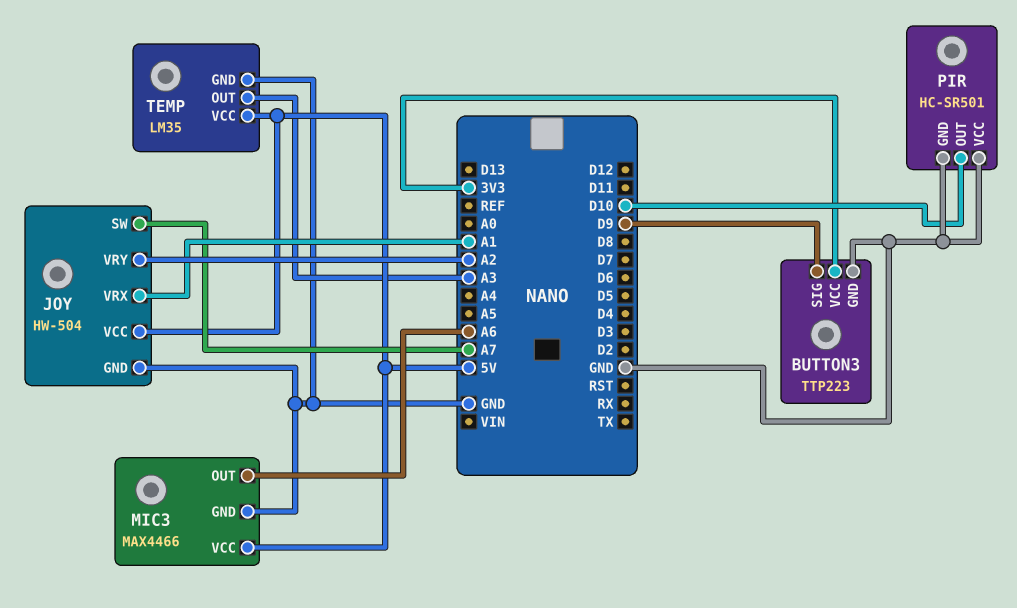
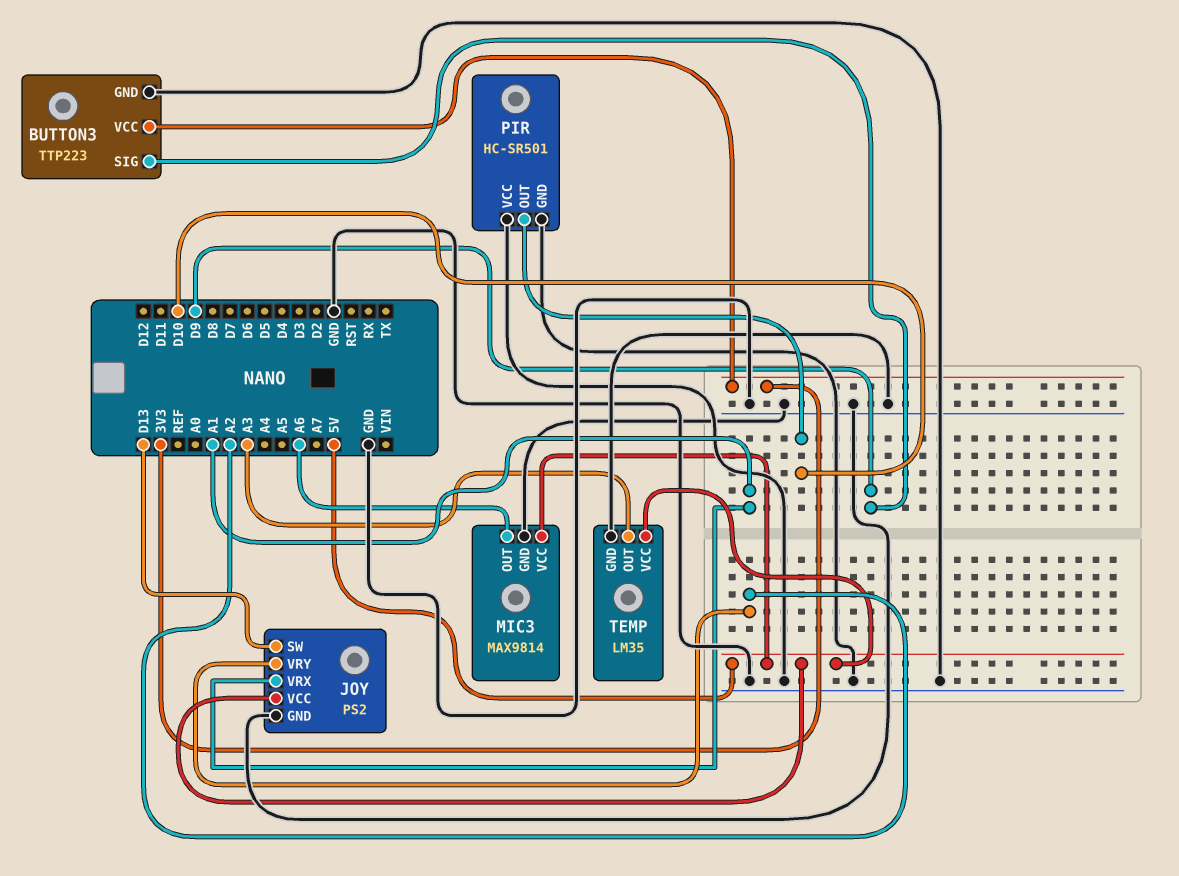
JOY: HW-504 -> PS2
JOY pin SW: A7 -> D13
MIC3: MAX4466 -> MAX9814

